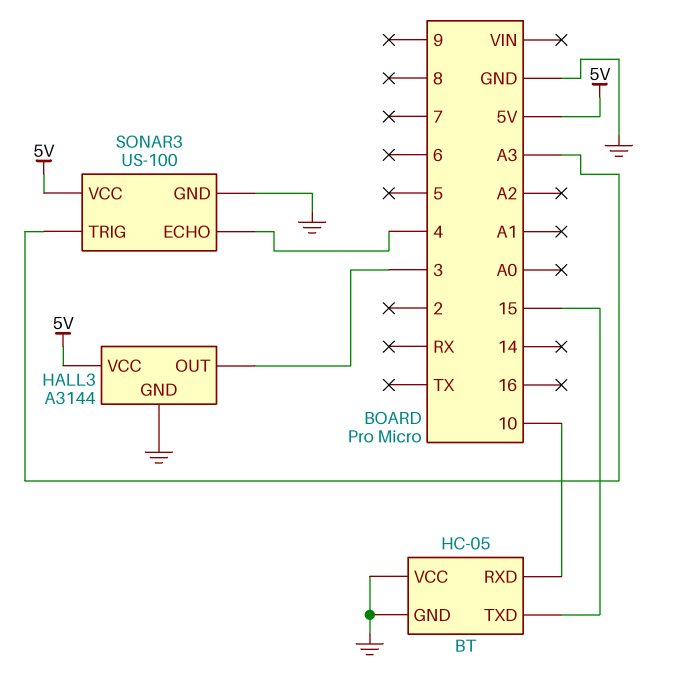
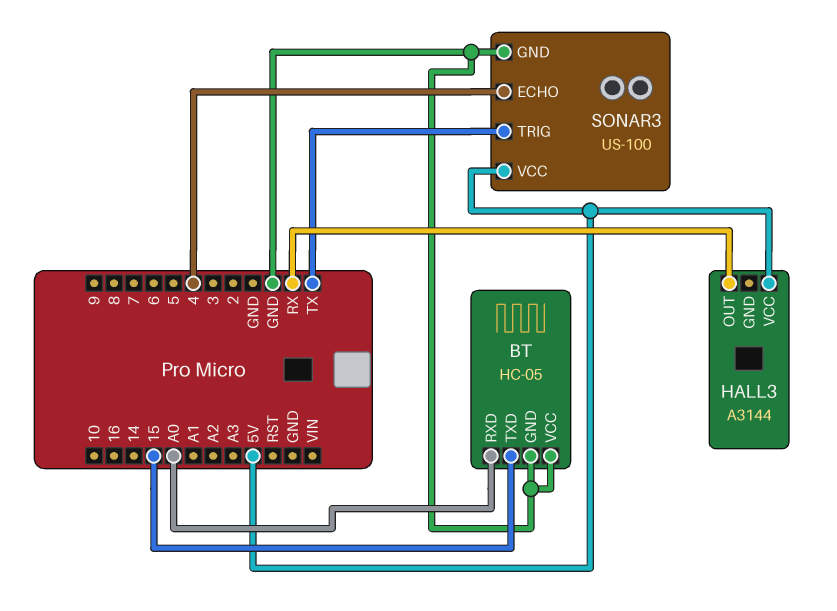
BT pin RXD: 10 -> A0
HALL3 pin GND: GND -> none
HALL3 pin OUT: 3 -> RX
SONAR3 pin TRIG: A3 -> TX

